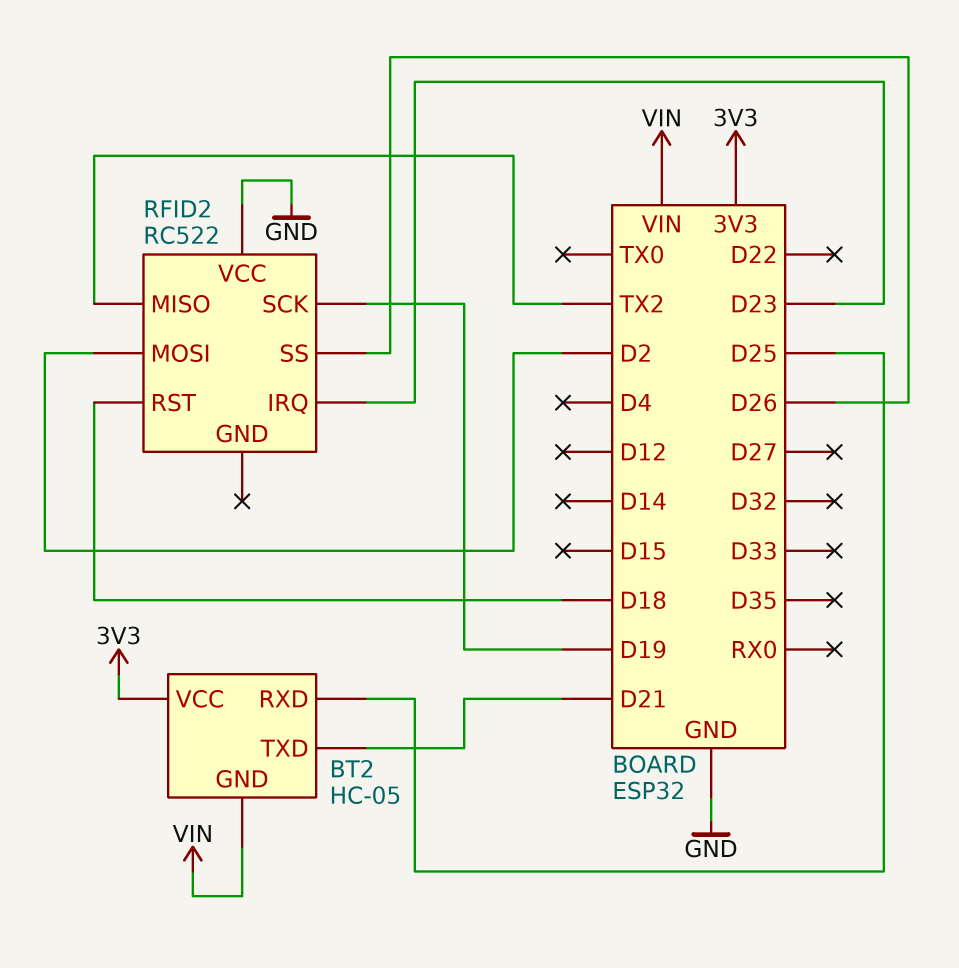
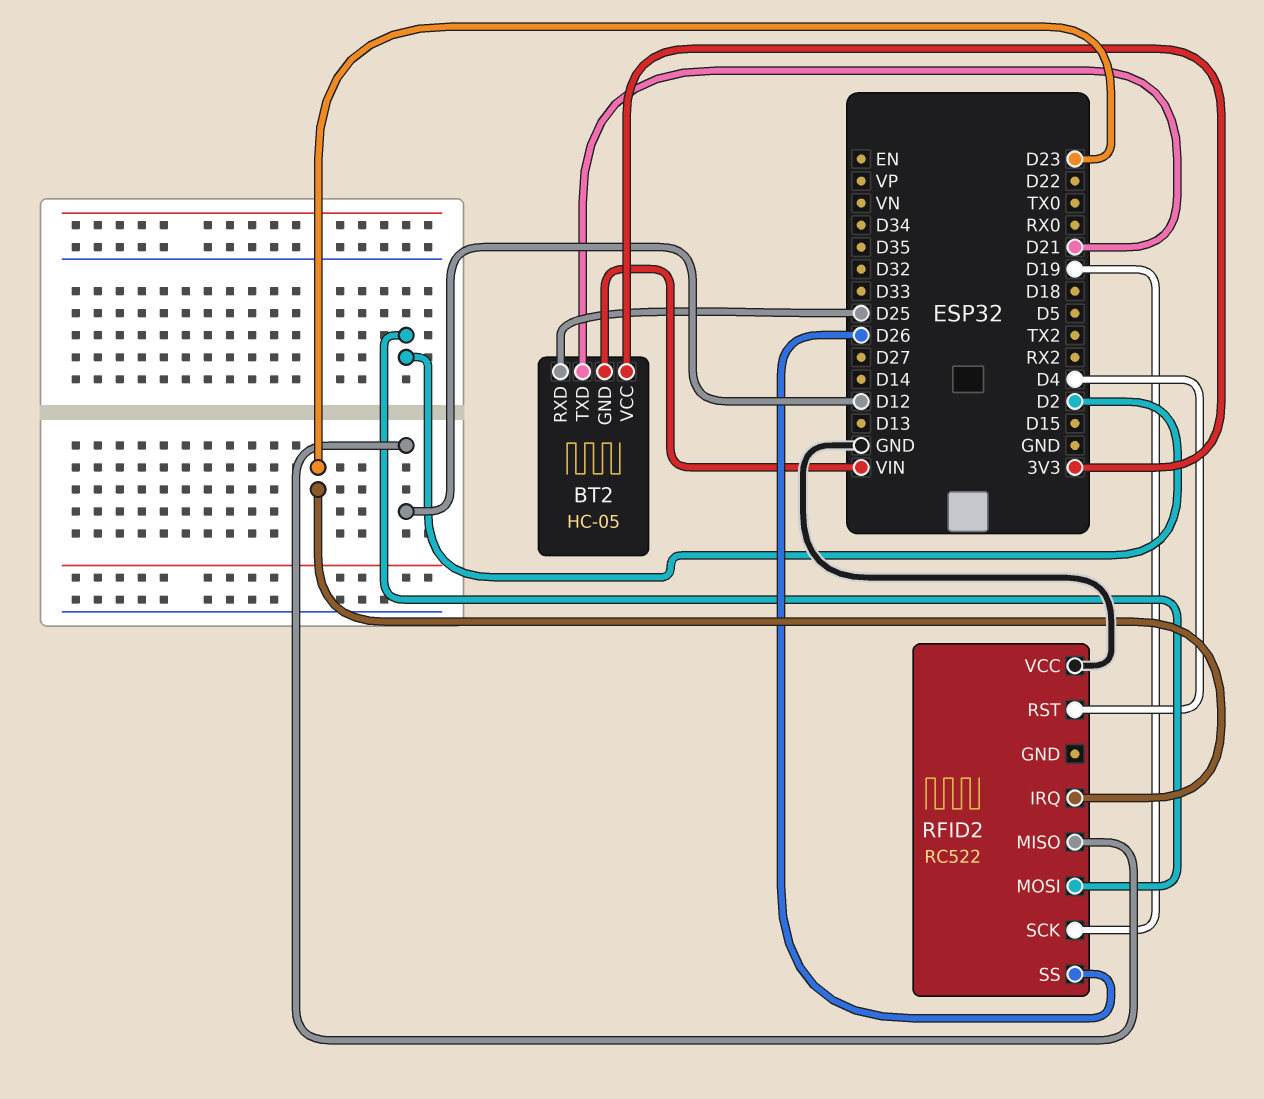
RFID2 pin MISO: TX2 -> D12
RFID2 pin RST: D18 -> D4

